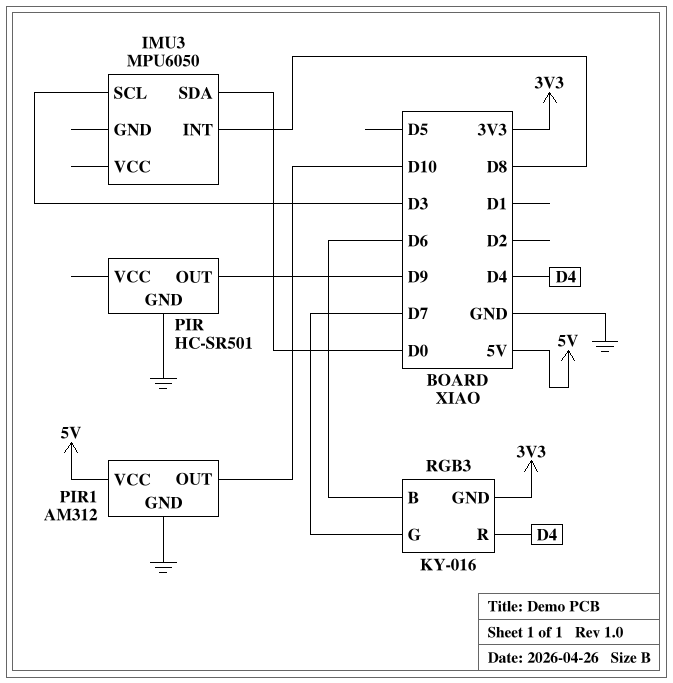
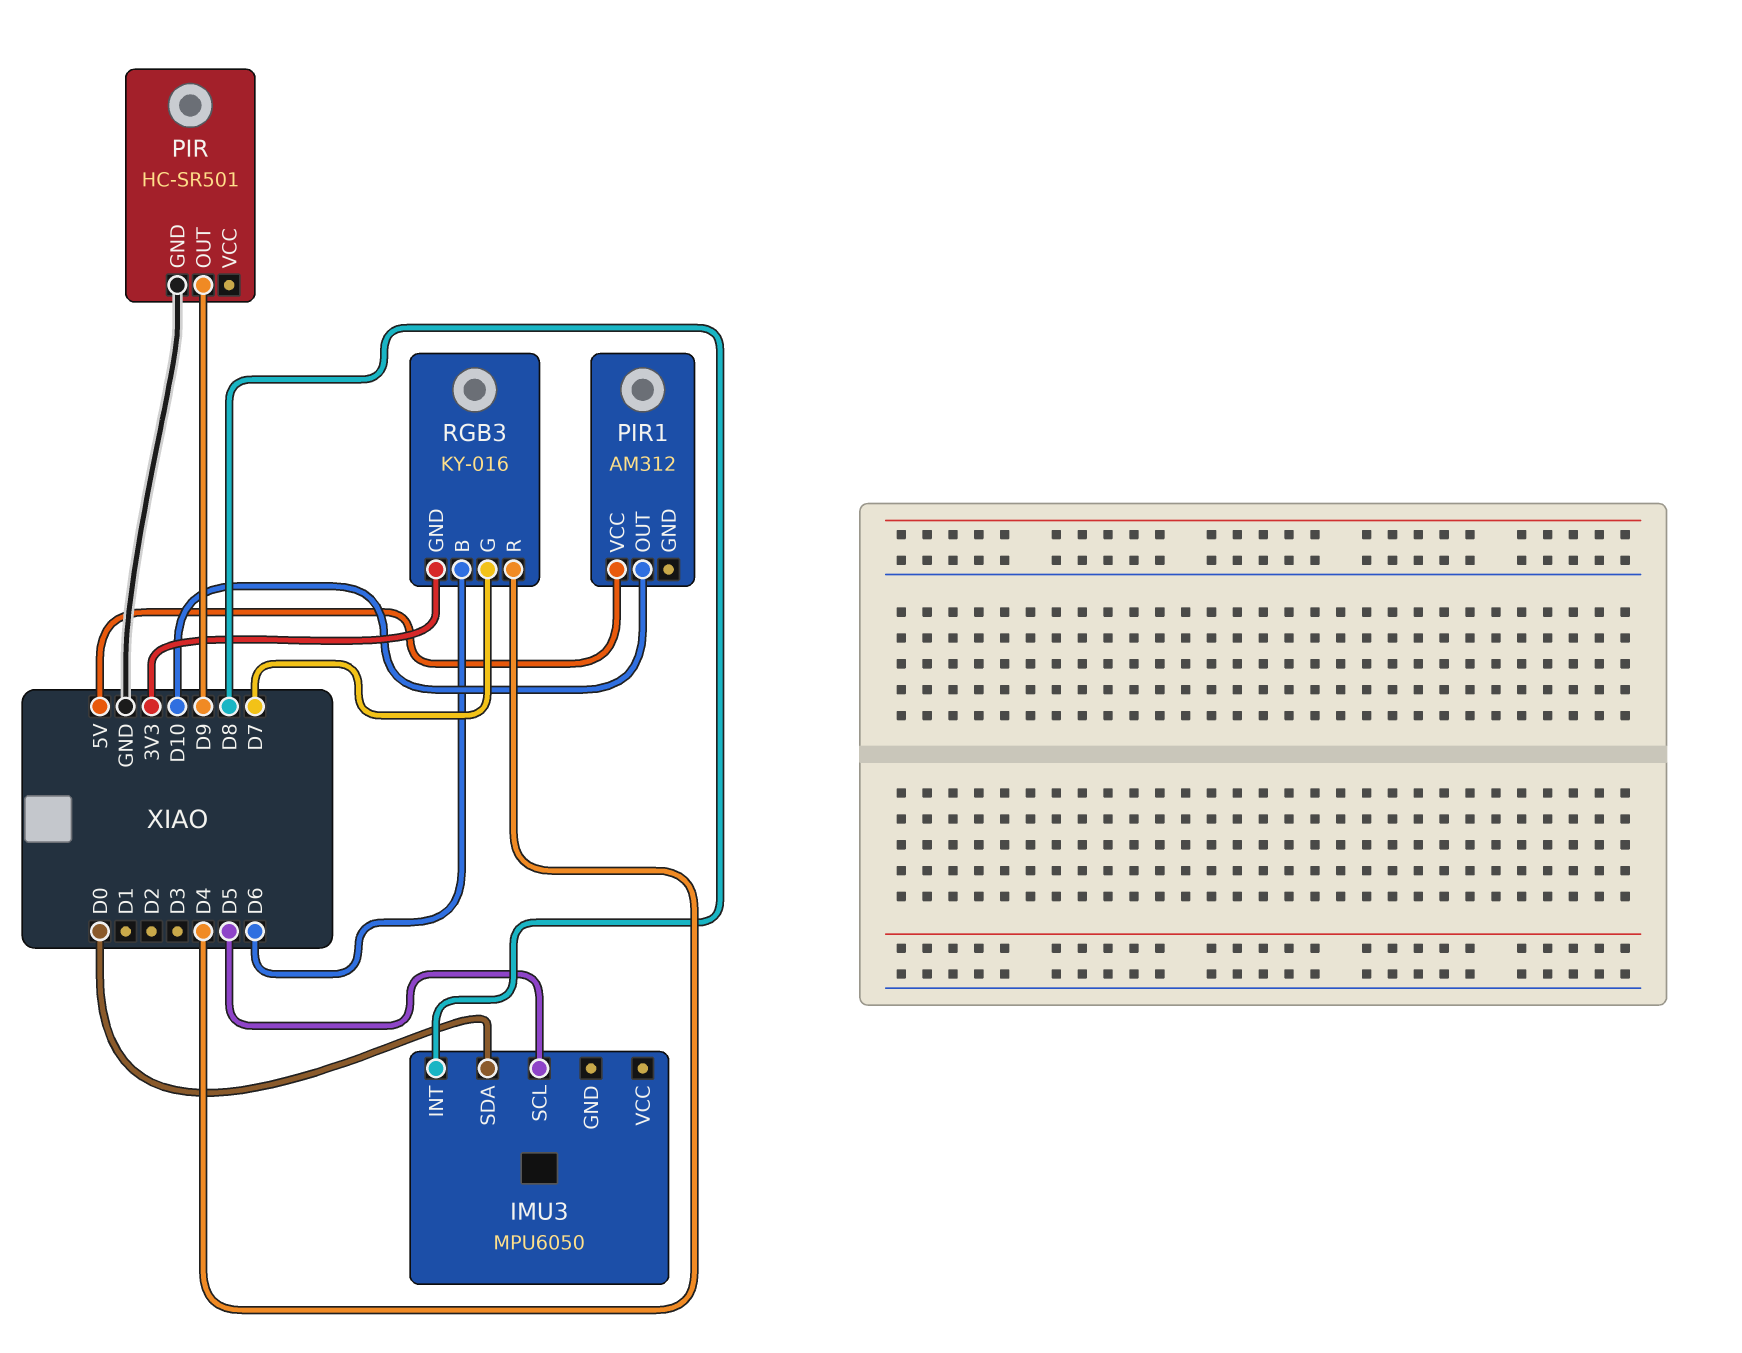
IMU3 pin SCL: D3 -> D5
PIR1 pin GND: GND -> none

